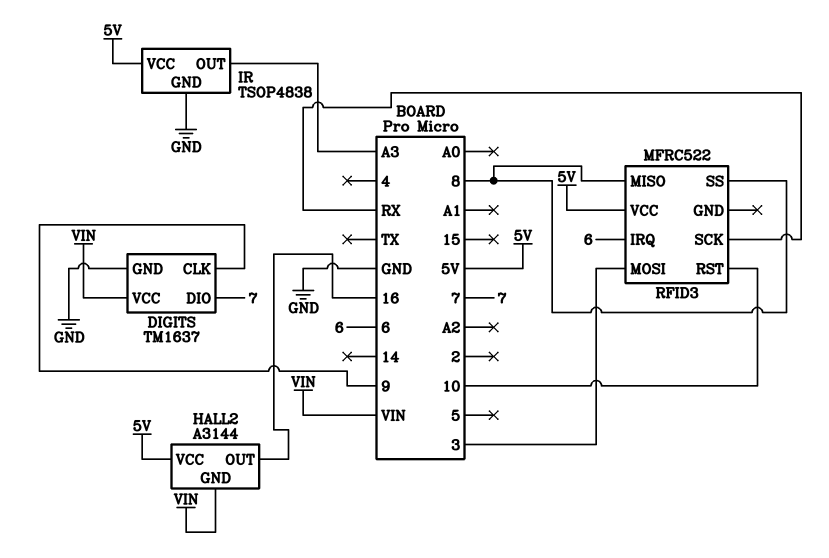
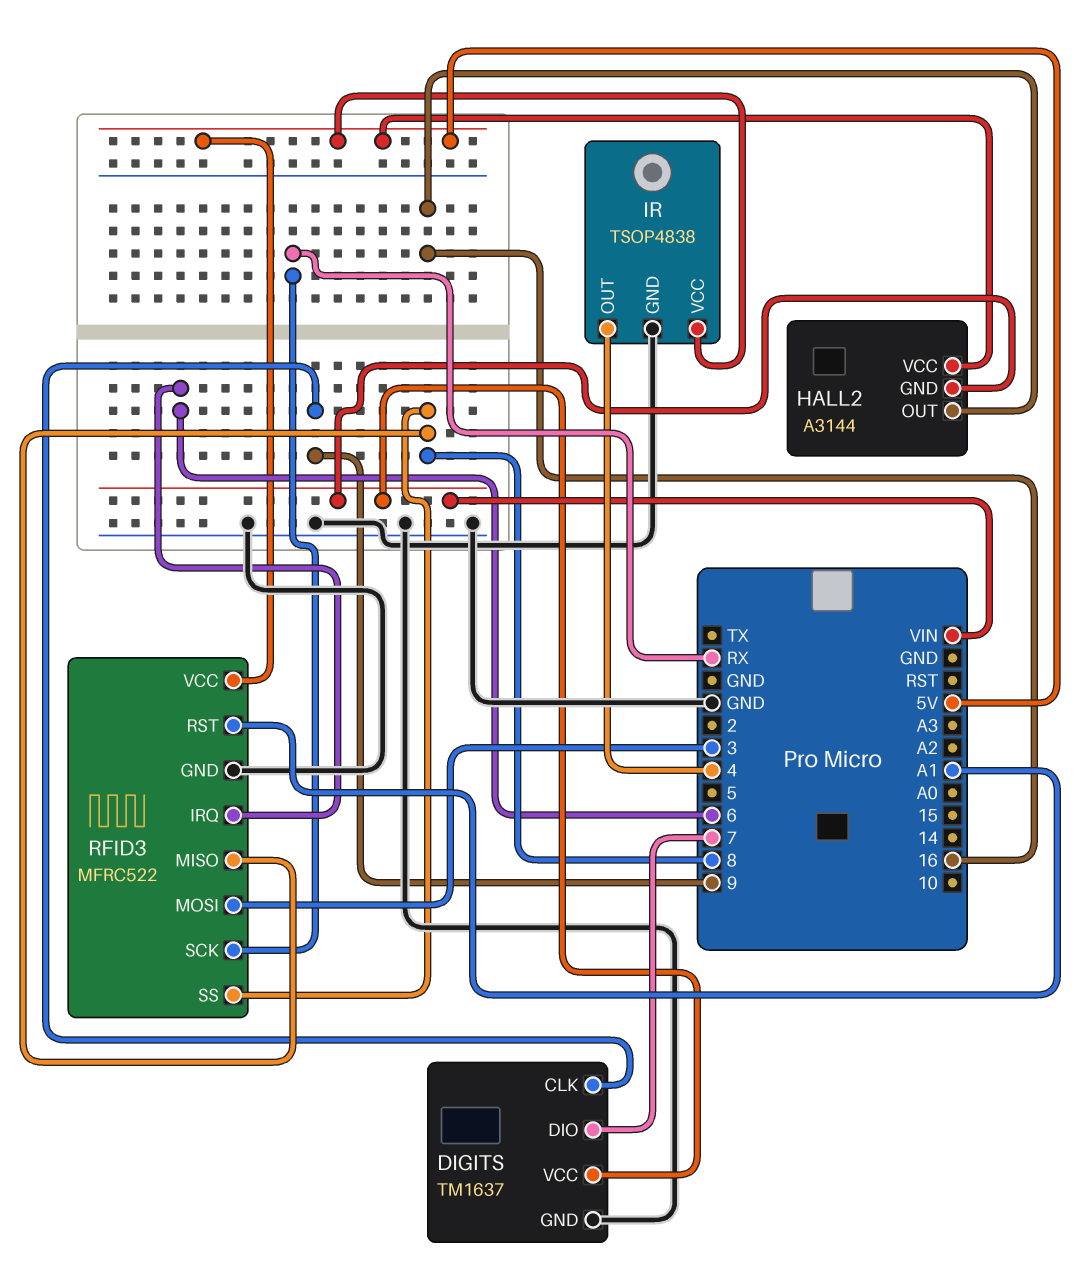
IR pin OUT: A3 -> 4
RFID3 pin GND: none -> GND
RFID3 pin RST: 10 -> A1

